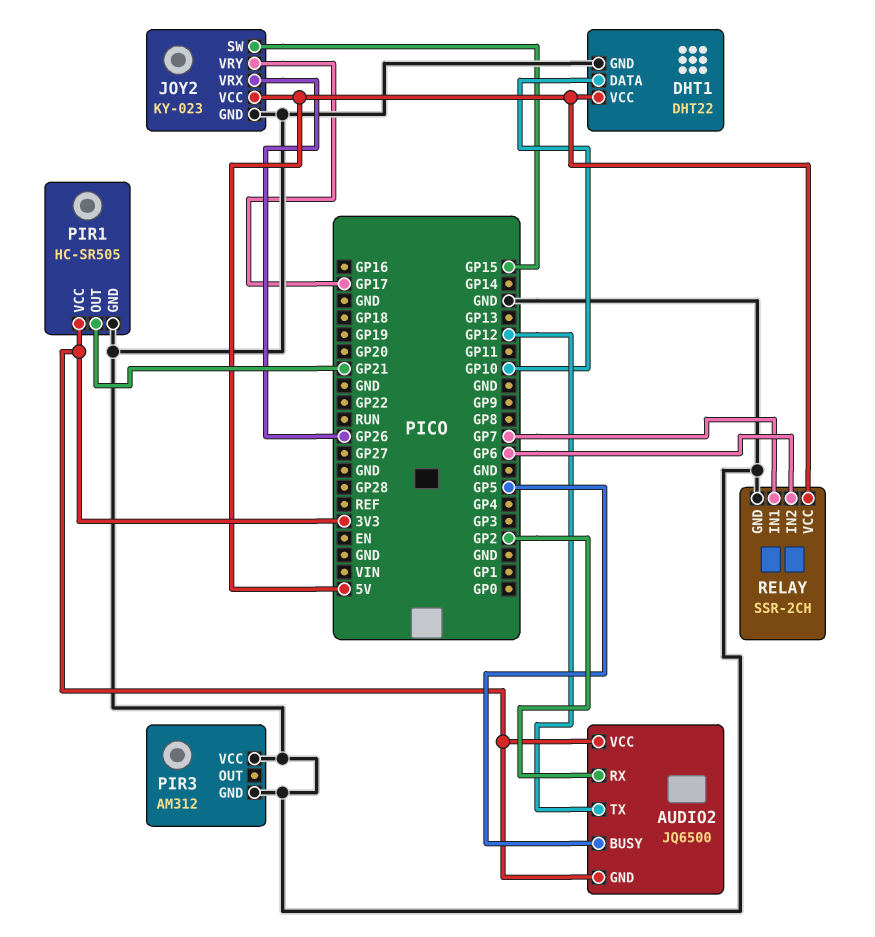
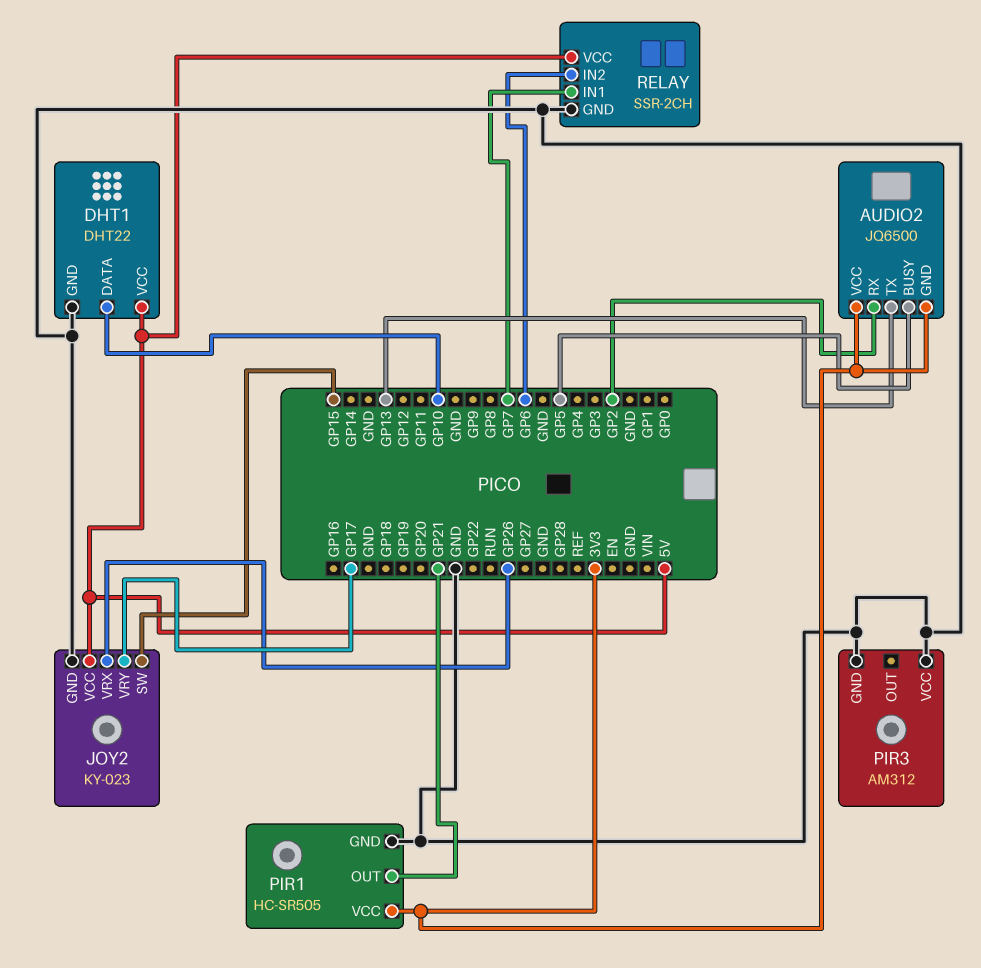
AUDIO2 pin TX: GP12 -> GP13

